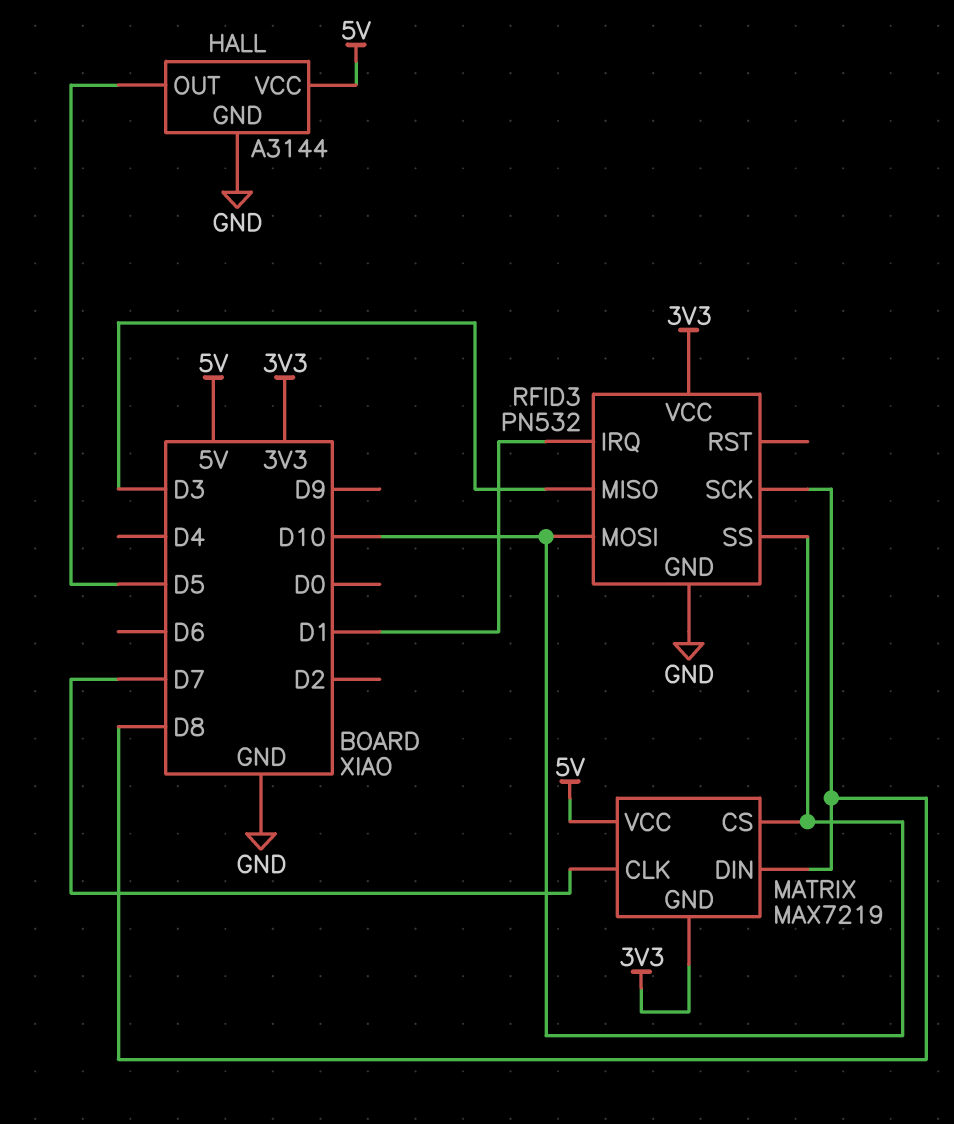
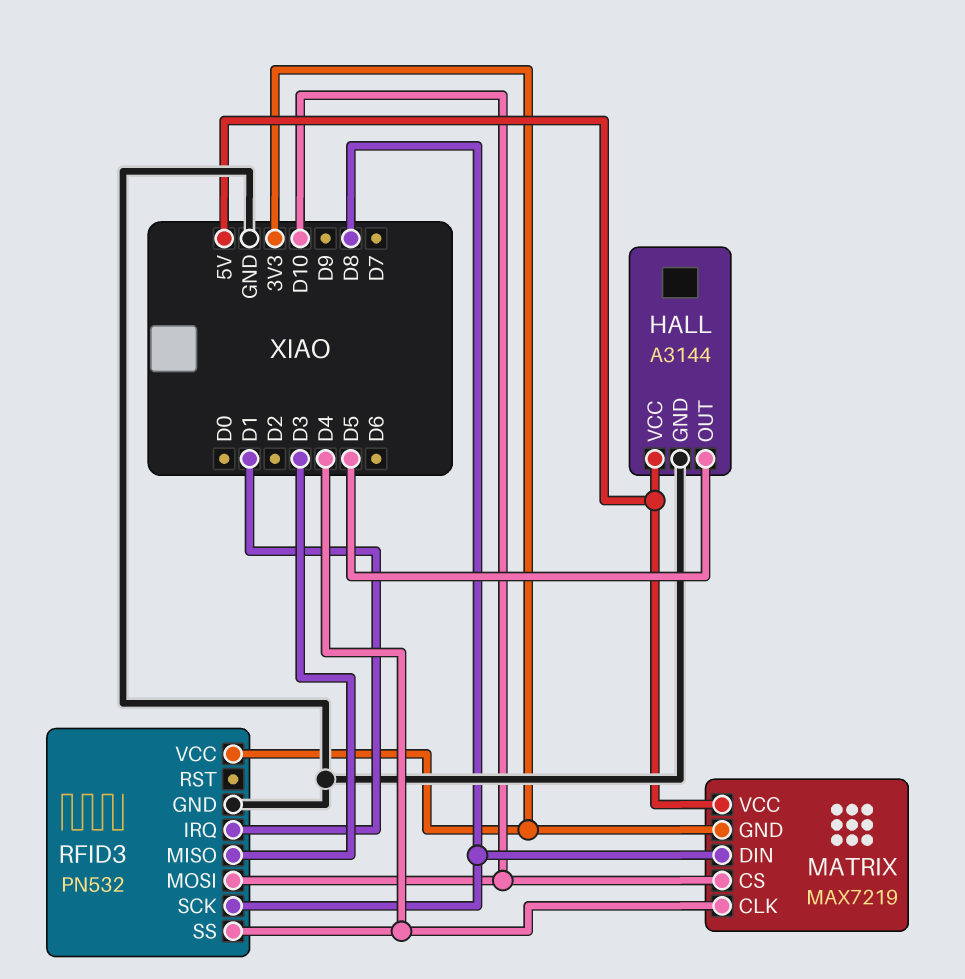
MATRIX pin CLK: D7 -> D4
RFID3 pin SS: D10 -> D4

